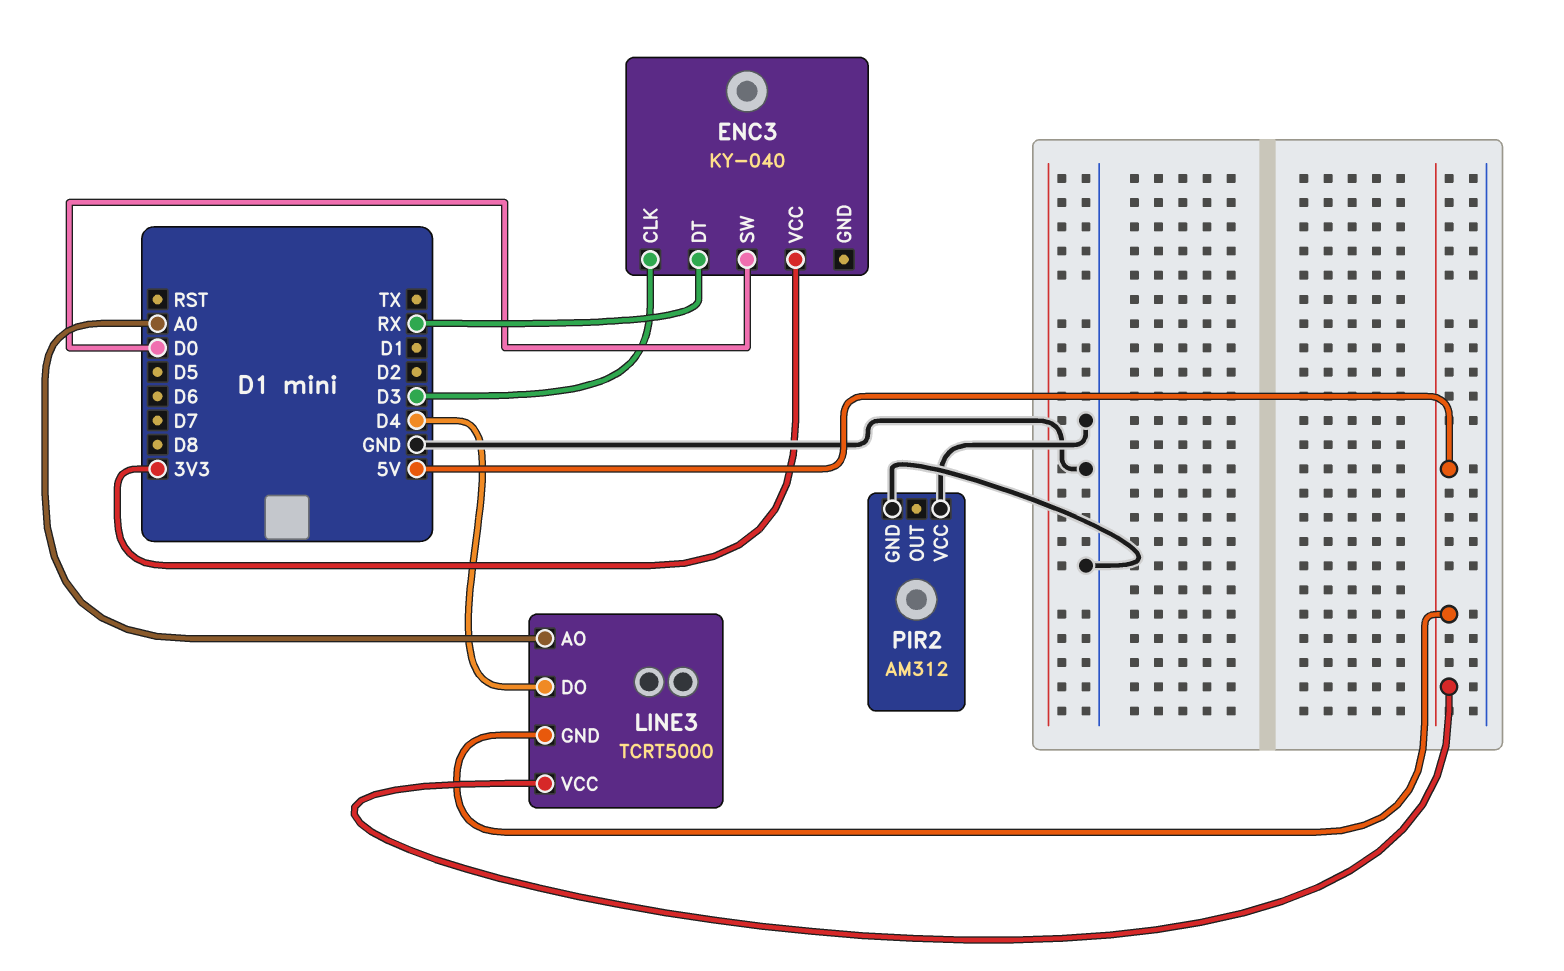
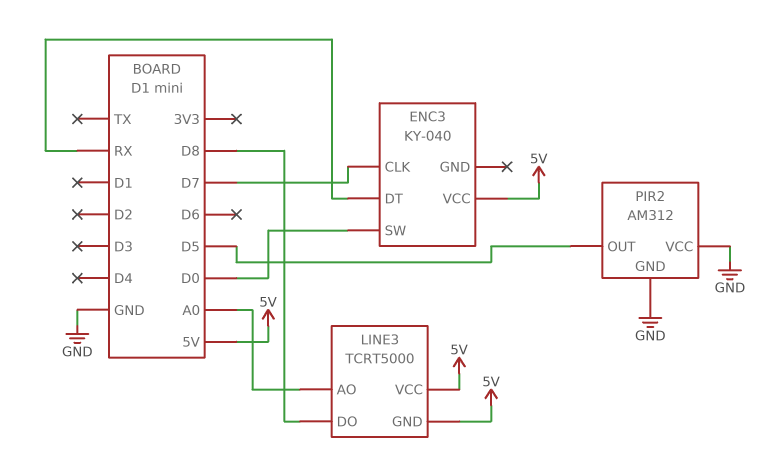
ENC3 pin CLK: D3 -> D7
ENC3 pin VCC: 3V3 -> 5V
LINE3 pin DO: D4 -> D8
PIR2 pin OUT: none -> D5

